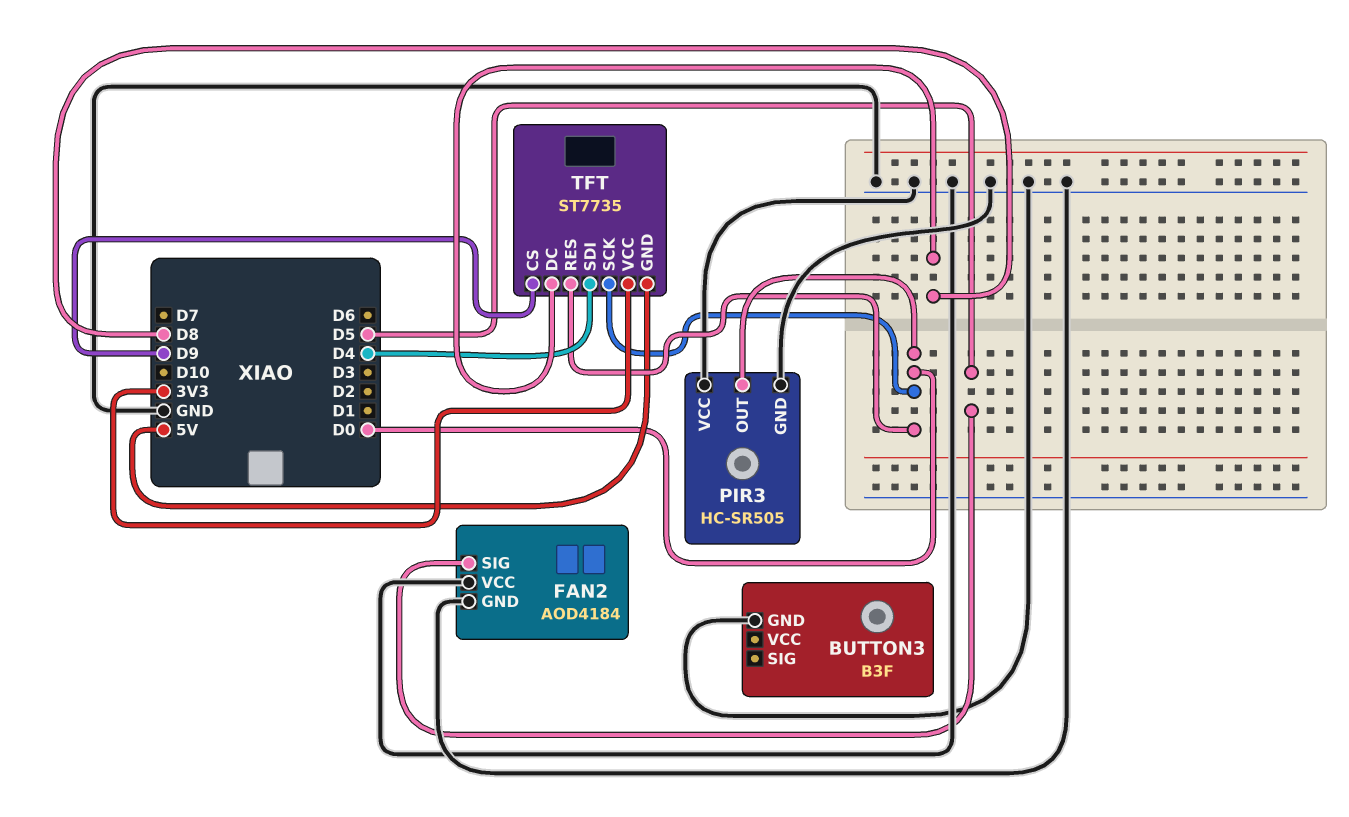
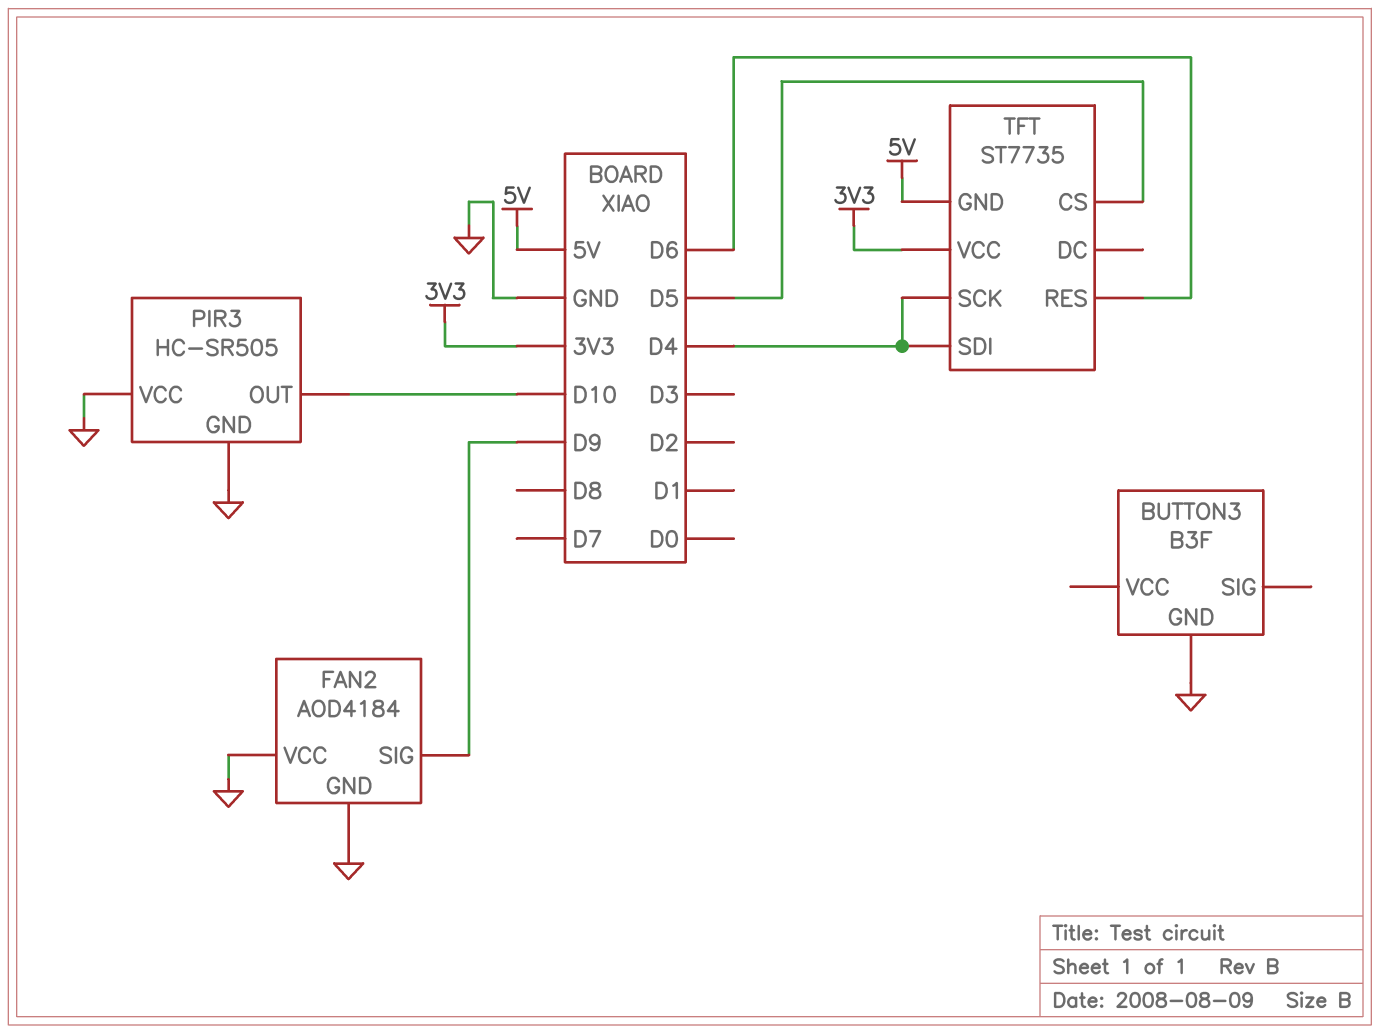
FAN2 pin SIG: D5 -> D9
PIR3 pin OUT: D0 -> D10
TFT pin CS: D9 -> D5
TFT pin DC: D8 -> none
TFT pin RES: D0 -> D6
TFT pin SCK: D0 -> D4

